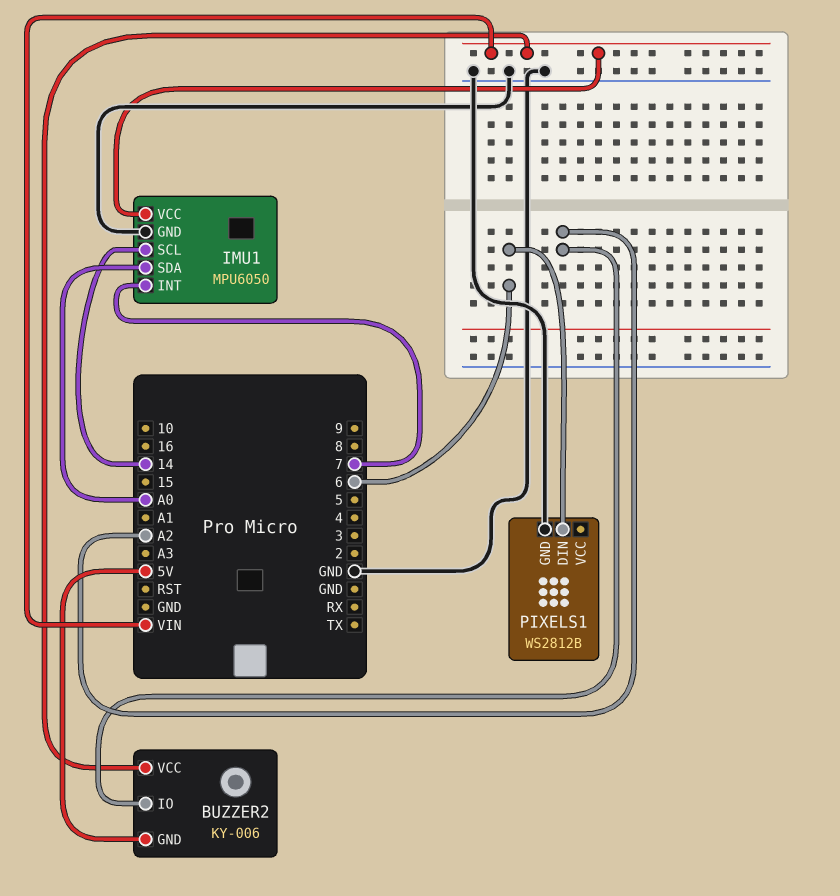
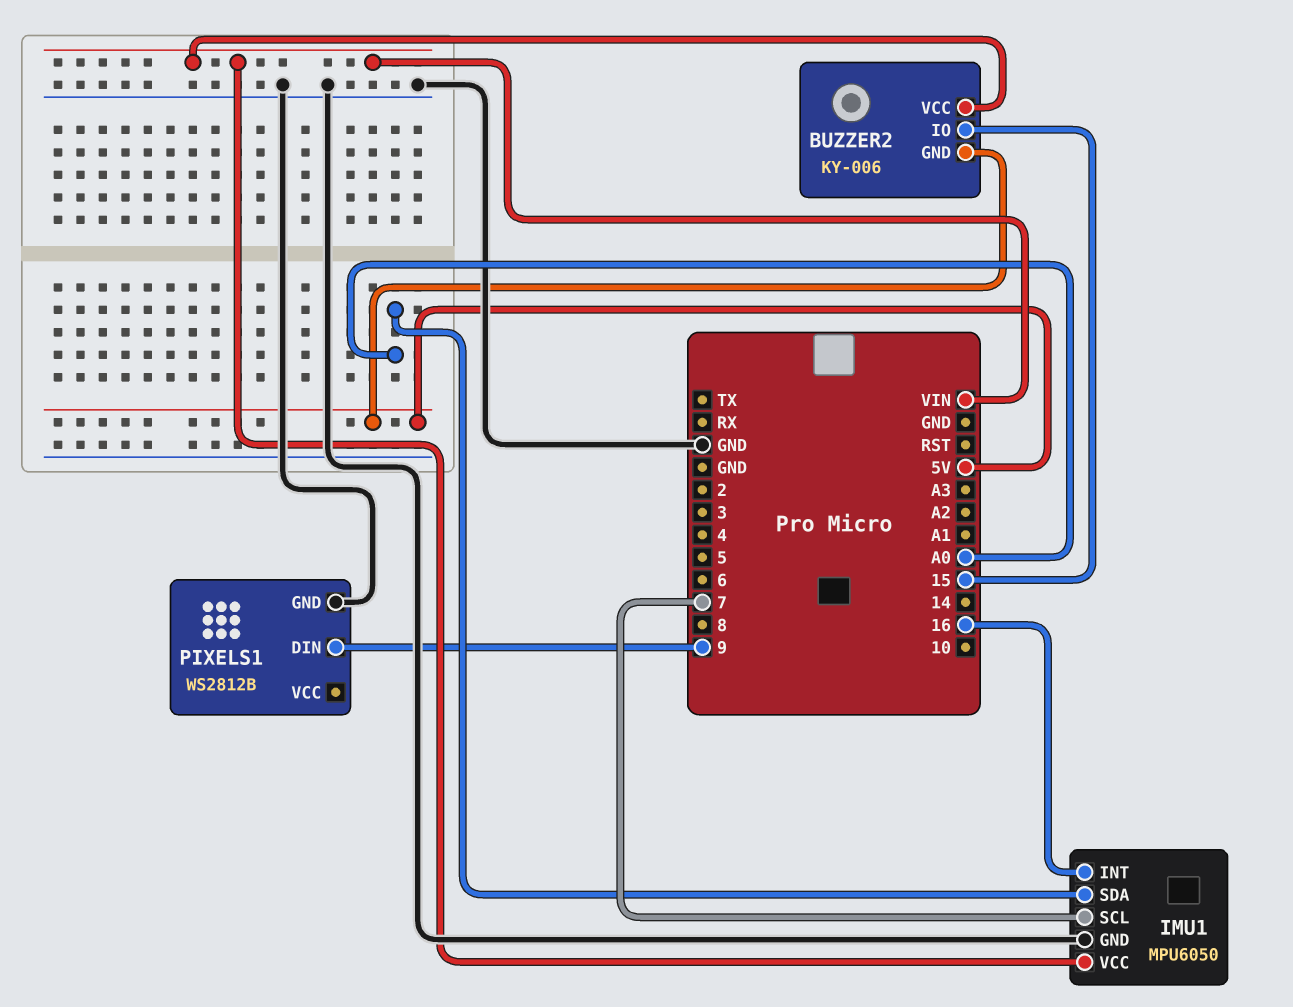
BUZZER2 pin IO: A2 -> 15
IMU1 pin INT: 7 -> 16
IMU1 pin SCL: 14 -> 7
PIXELS1 pin DIN: 6 -> 9

